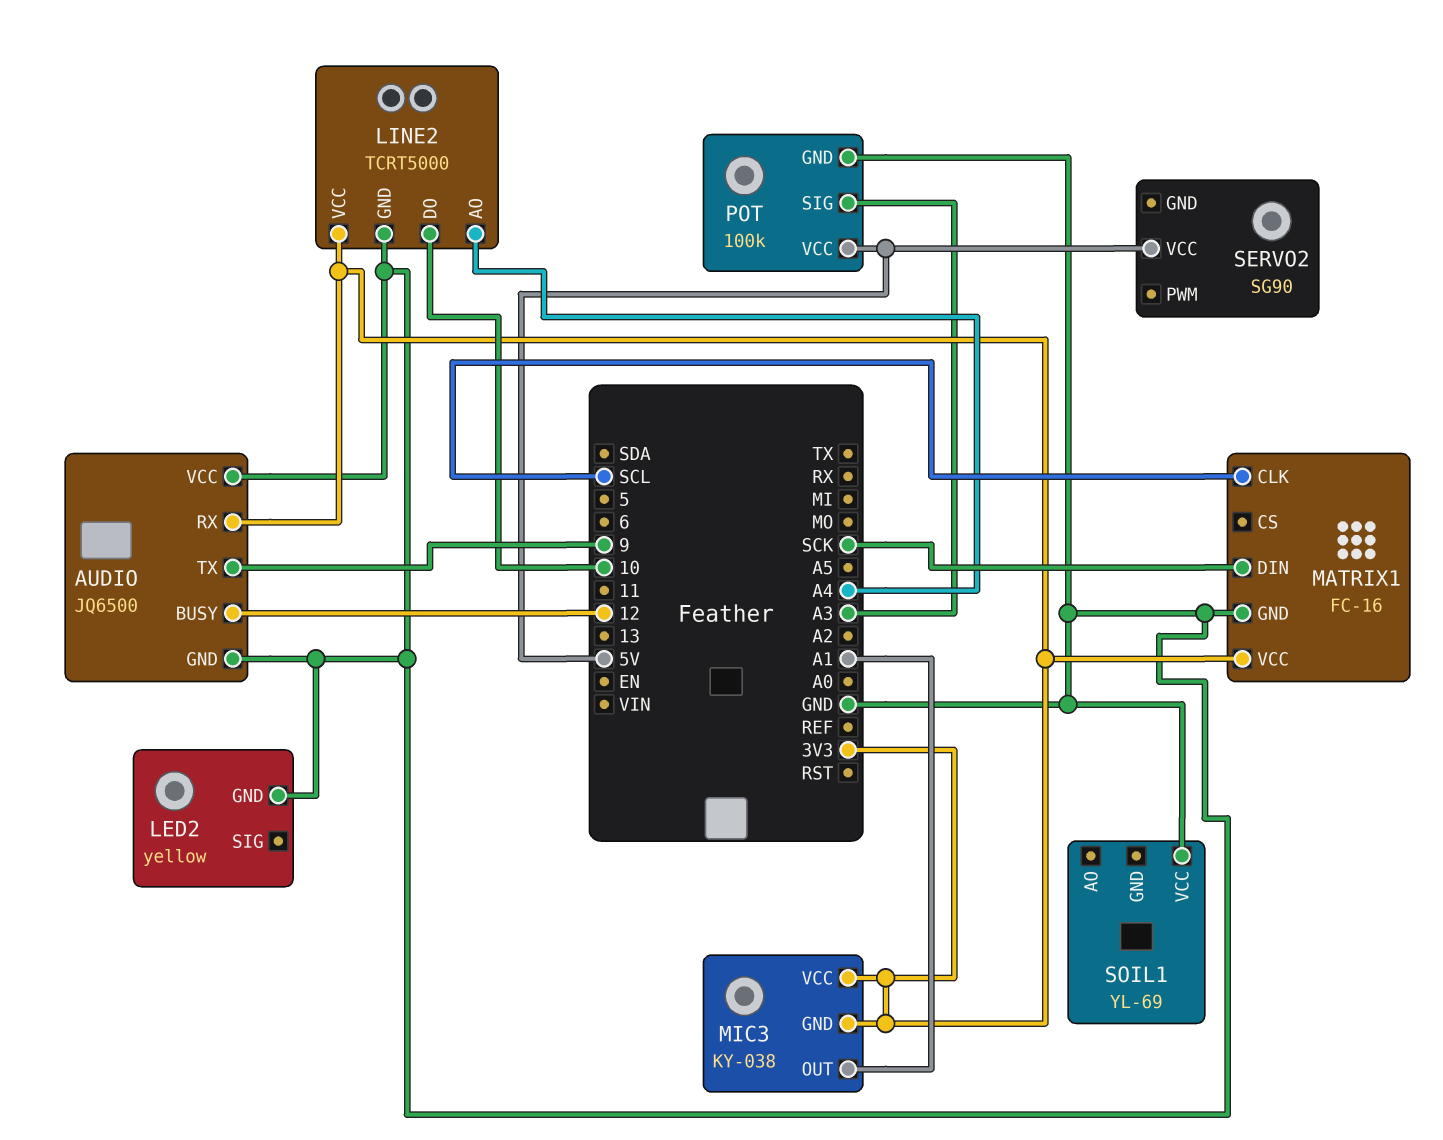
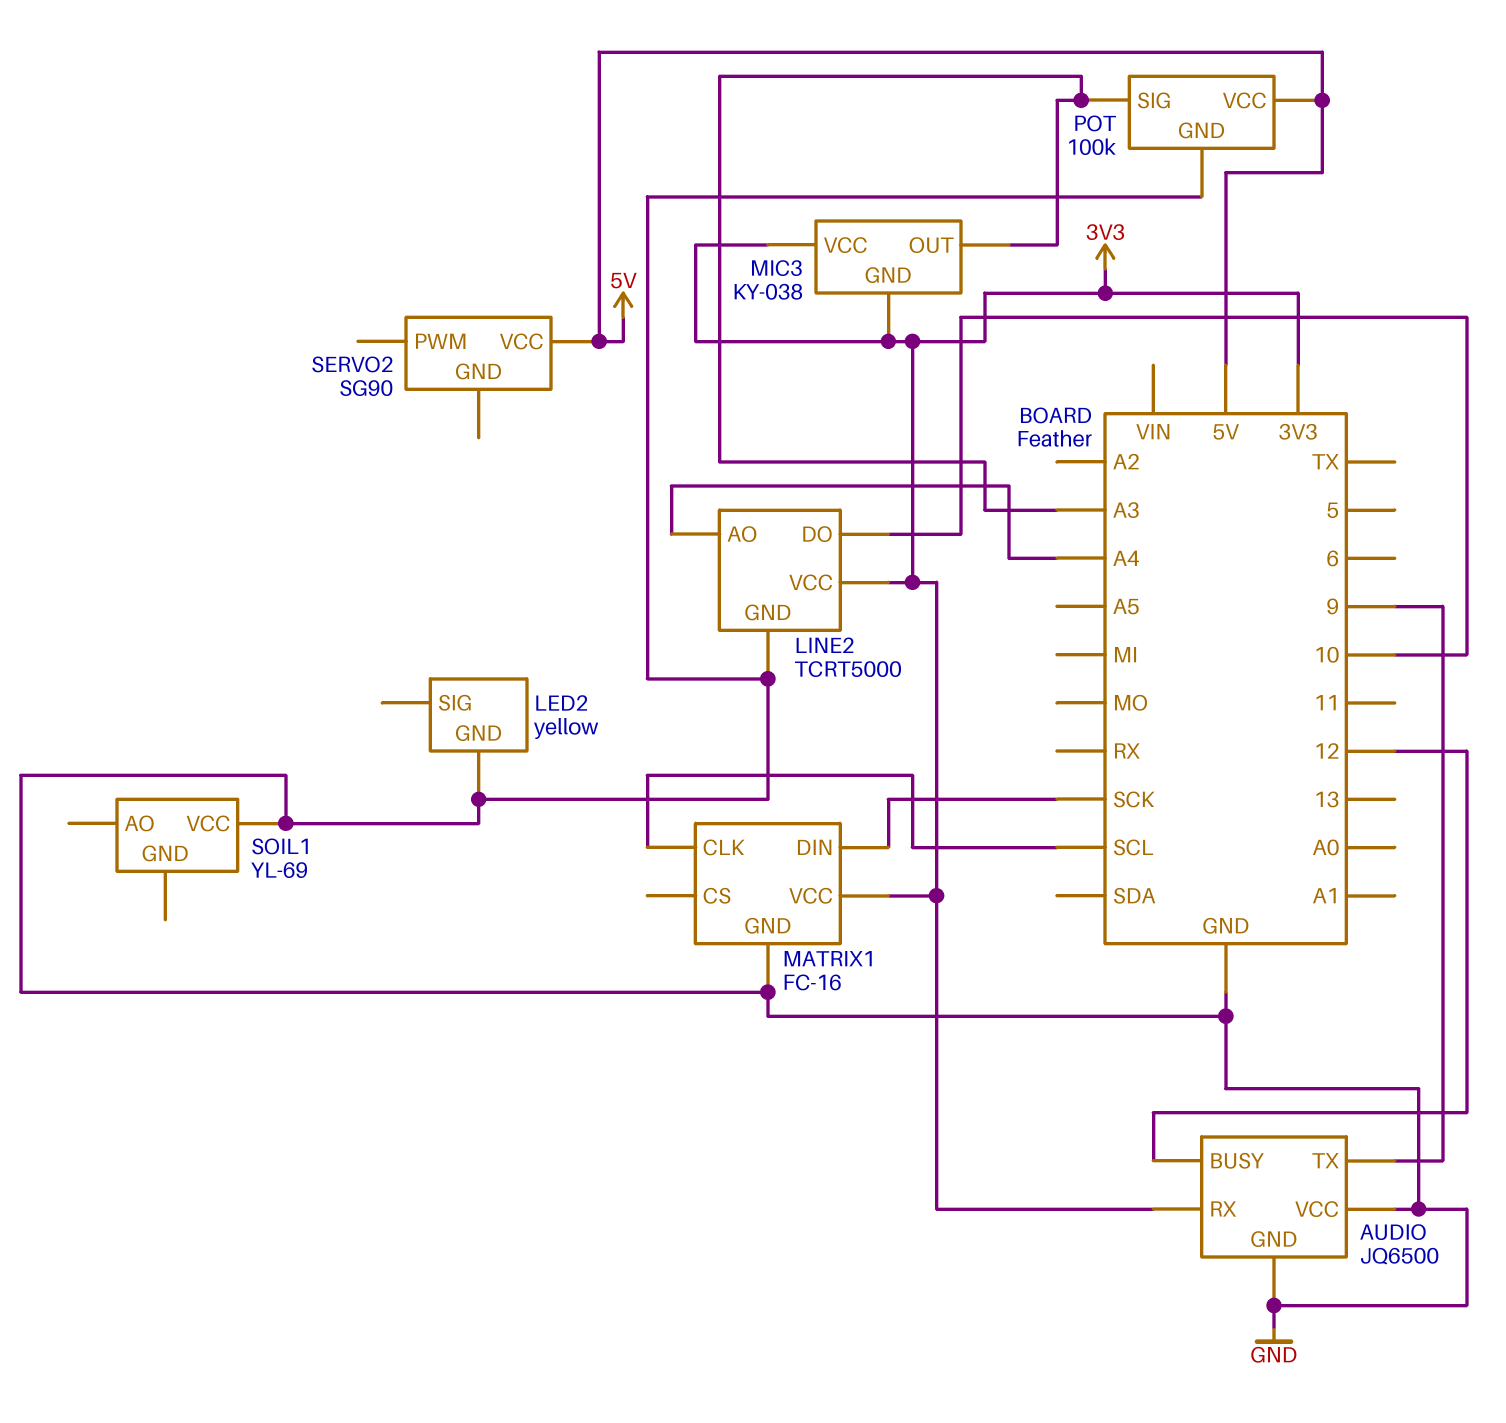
MIC3 pin OUT: A1 -> A3

